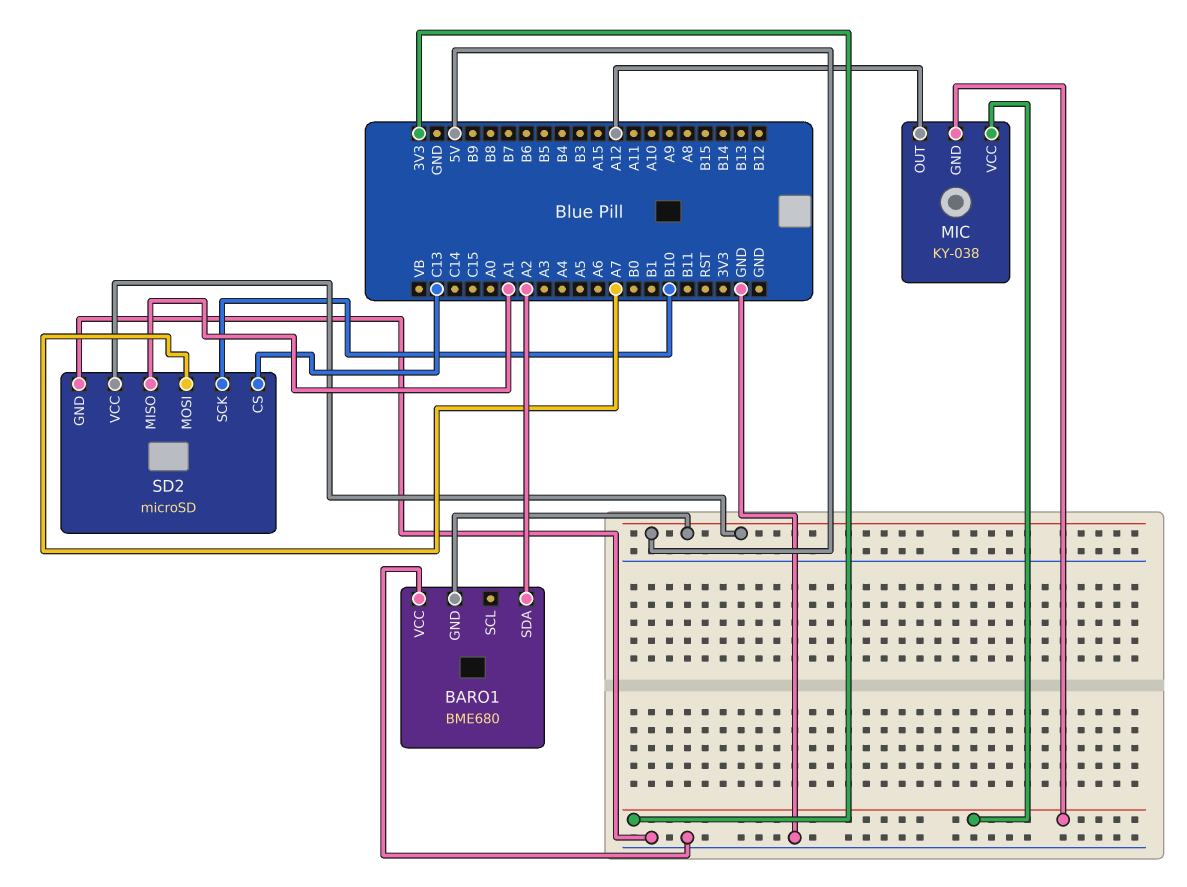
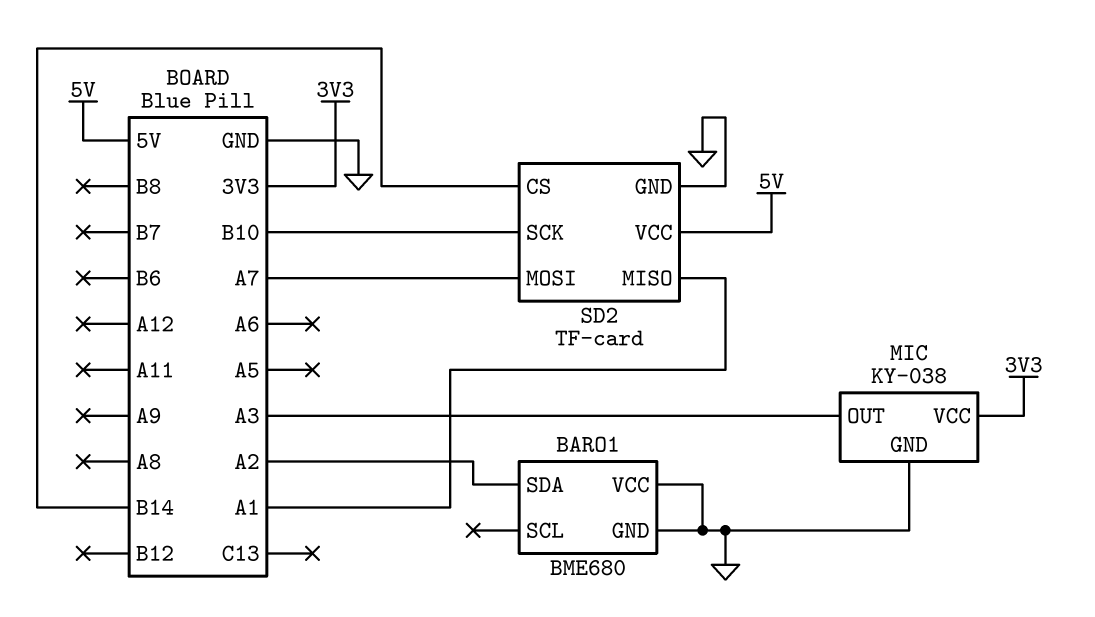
BARO1 pin GND: 5V -> GND
MIC pin GND: 3V3 -> GND
MIC pin OUT: A12 -> A3
SD2: microSD -> TF-card
SD2 pin CS: C13 -> B14

